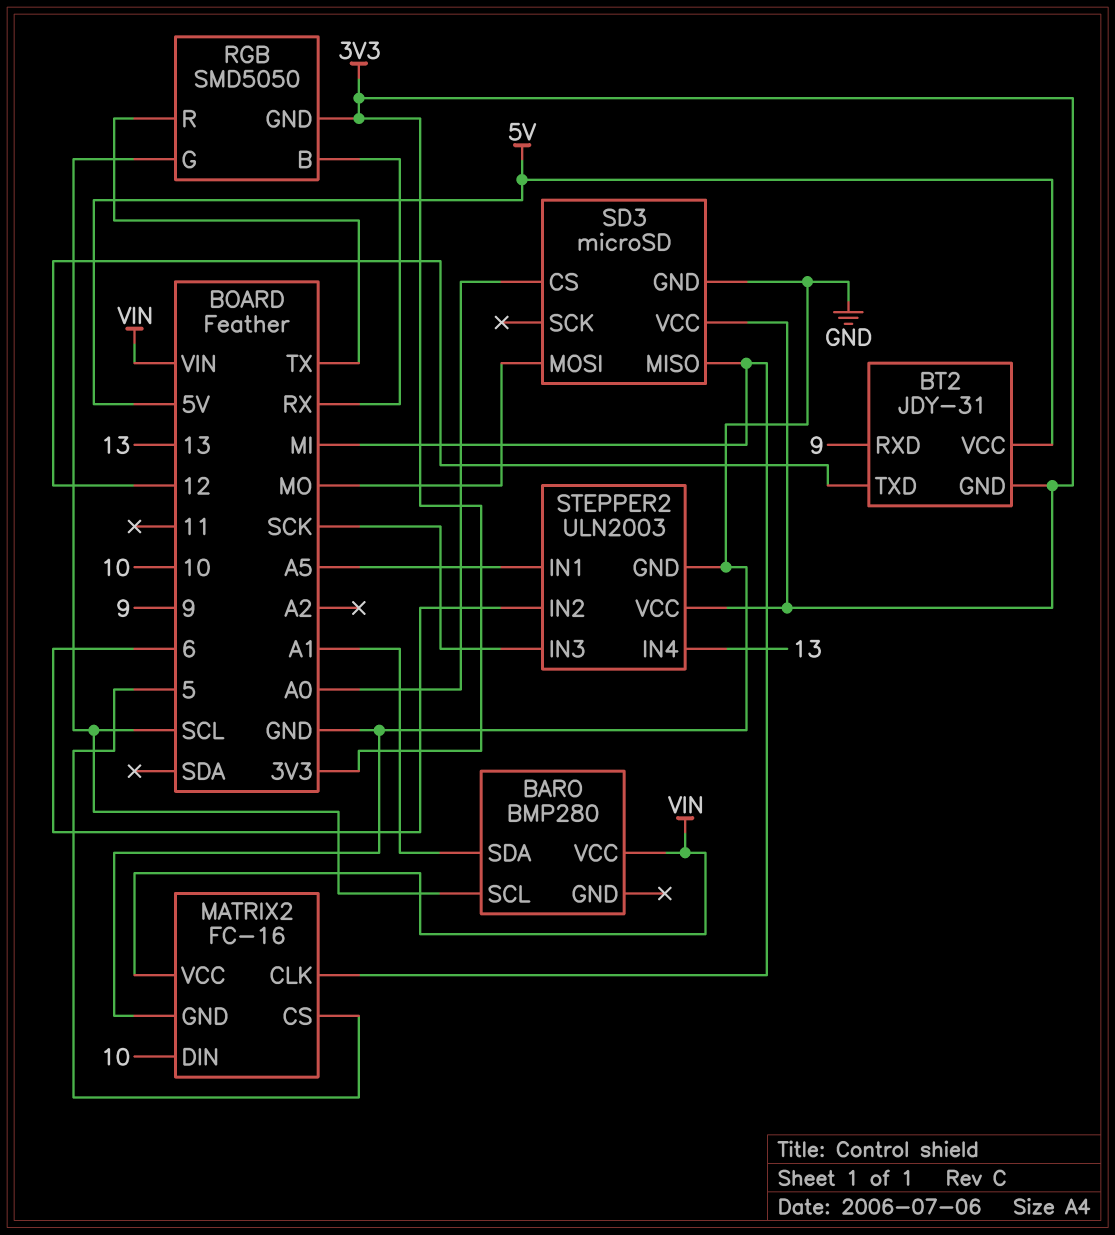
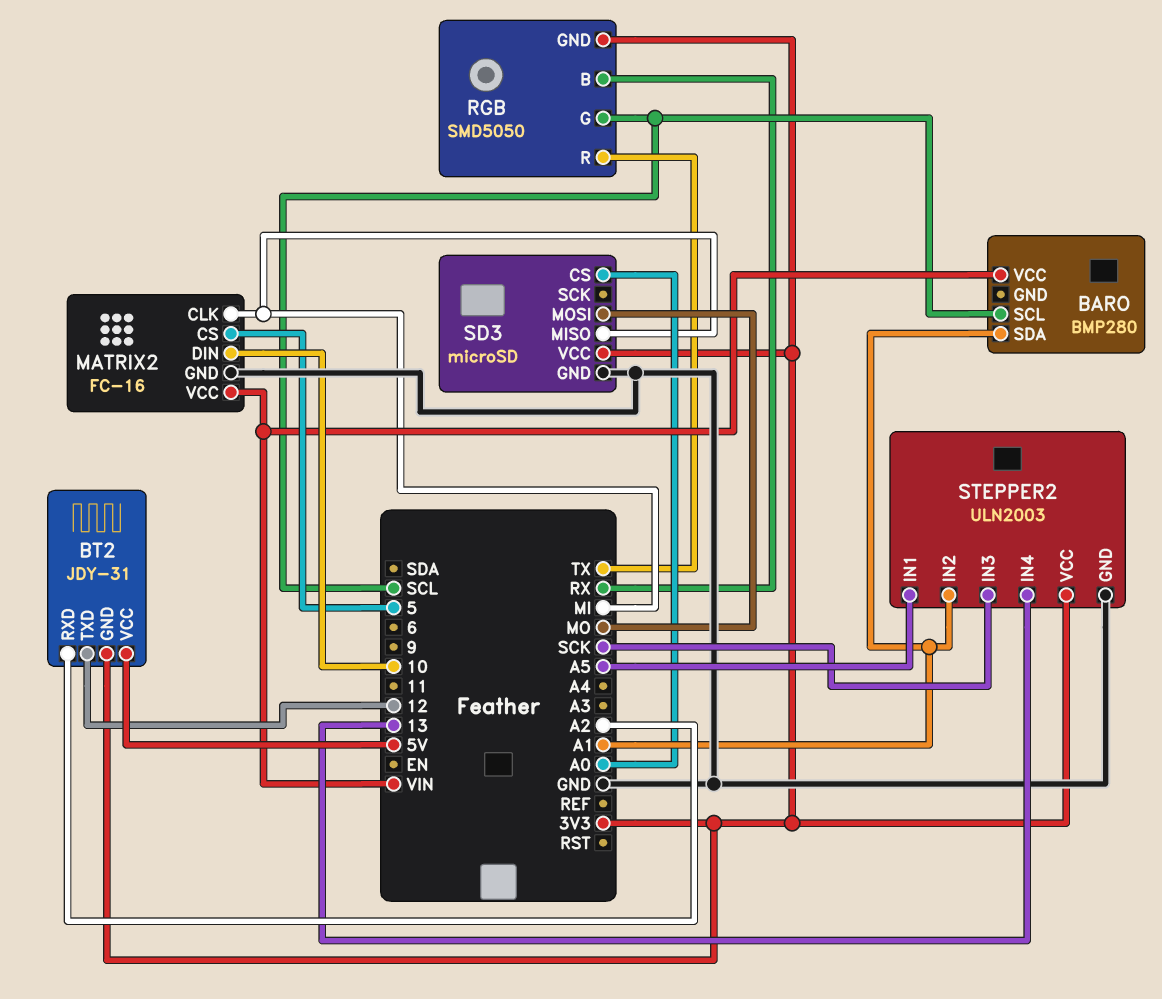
BT2 pin RXD: 9 -> A2
STEPPER2 pin IN2: 6 -> A1

